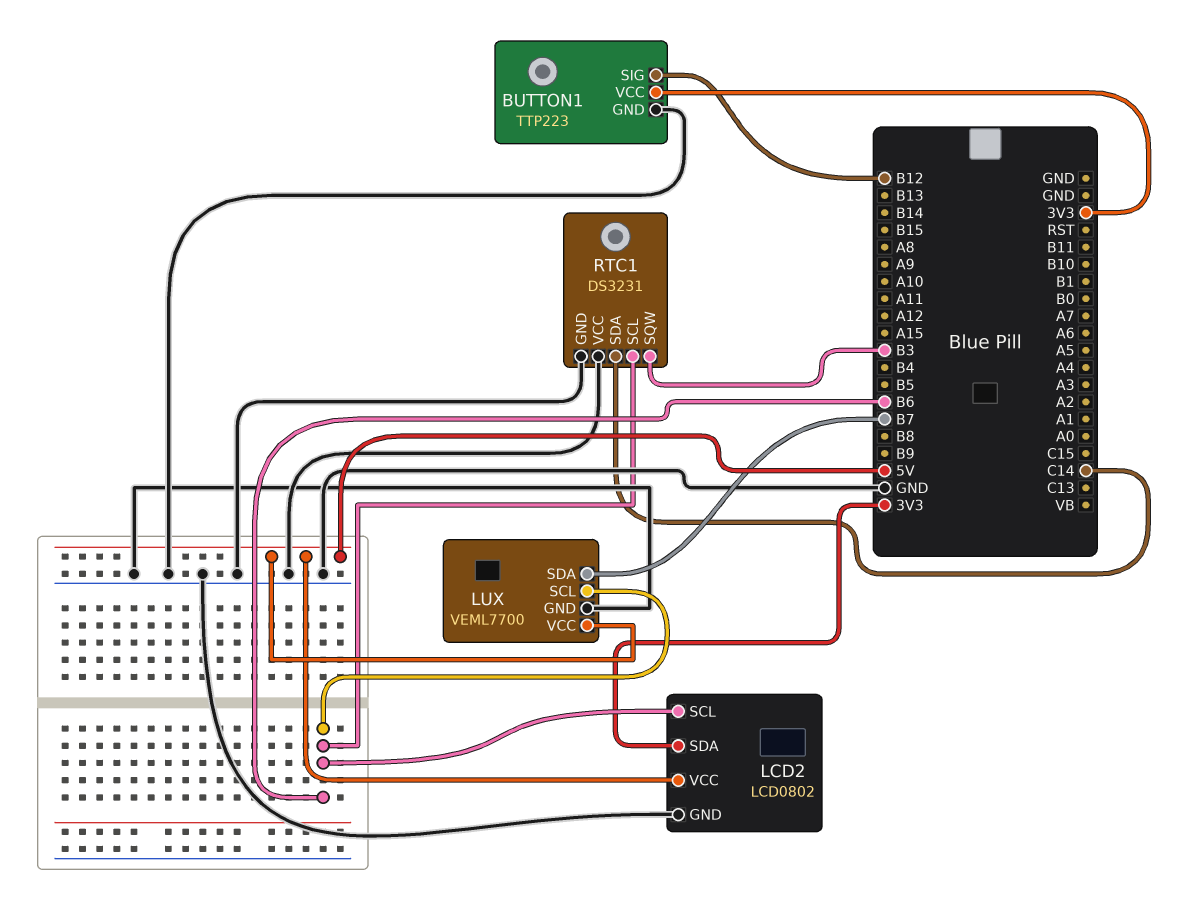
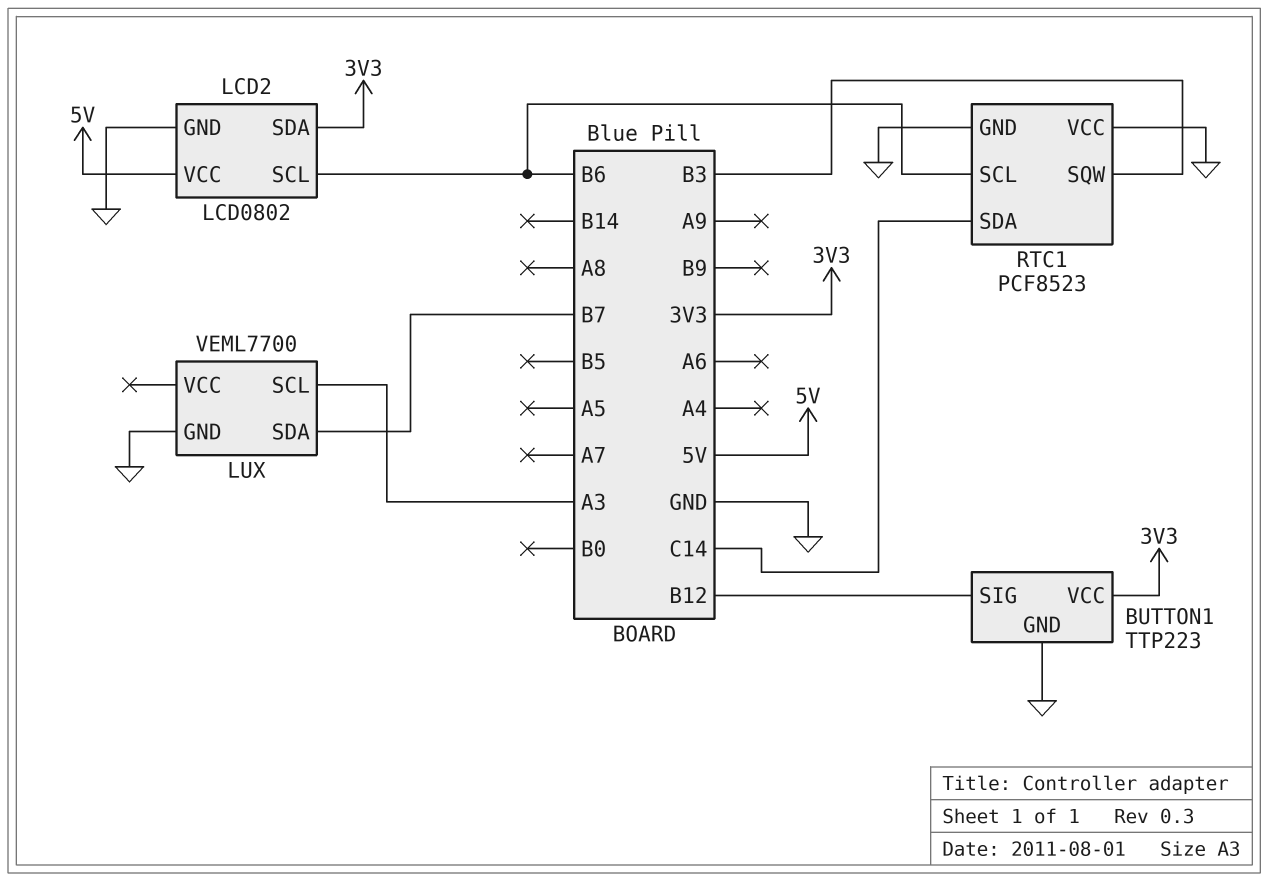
LUX pin SCL: B6 -> A3
LUX pin VCC: 5V -> none
RTC1: DS3231 -> PCF8523

